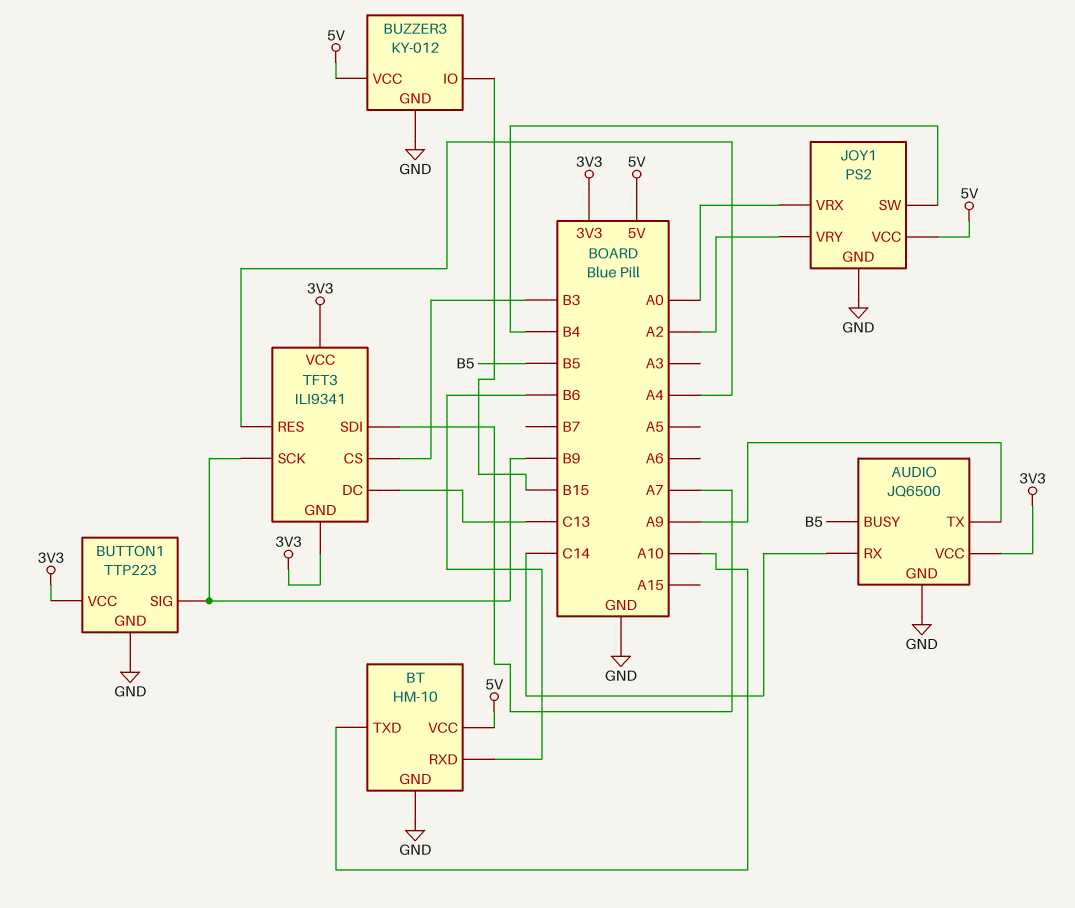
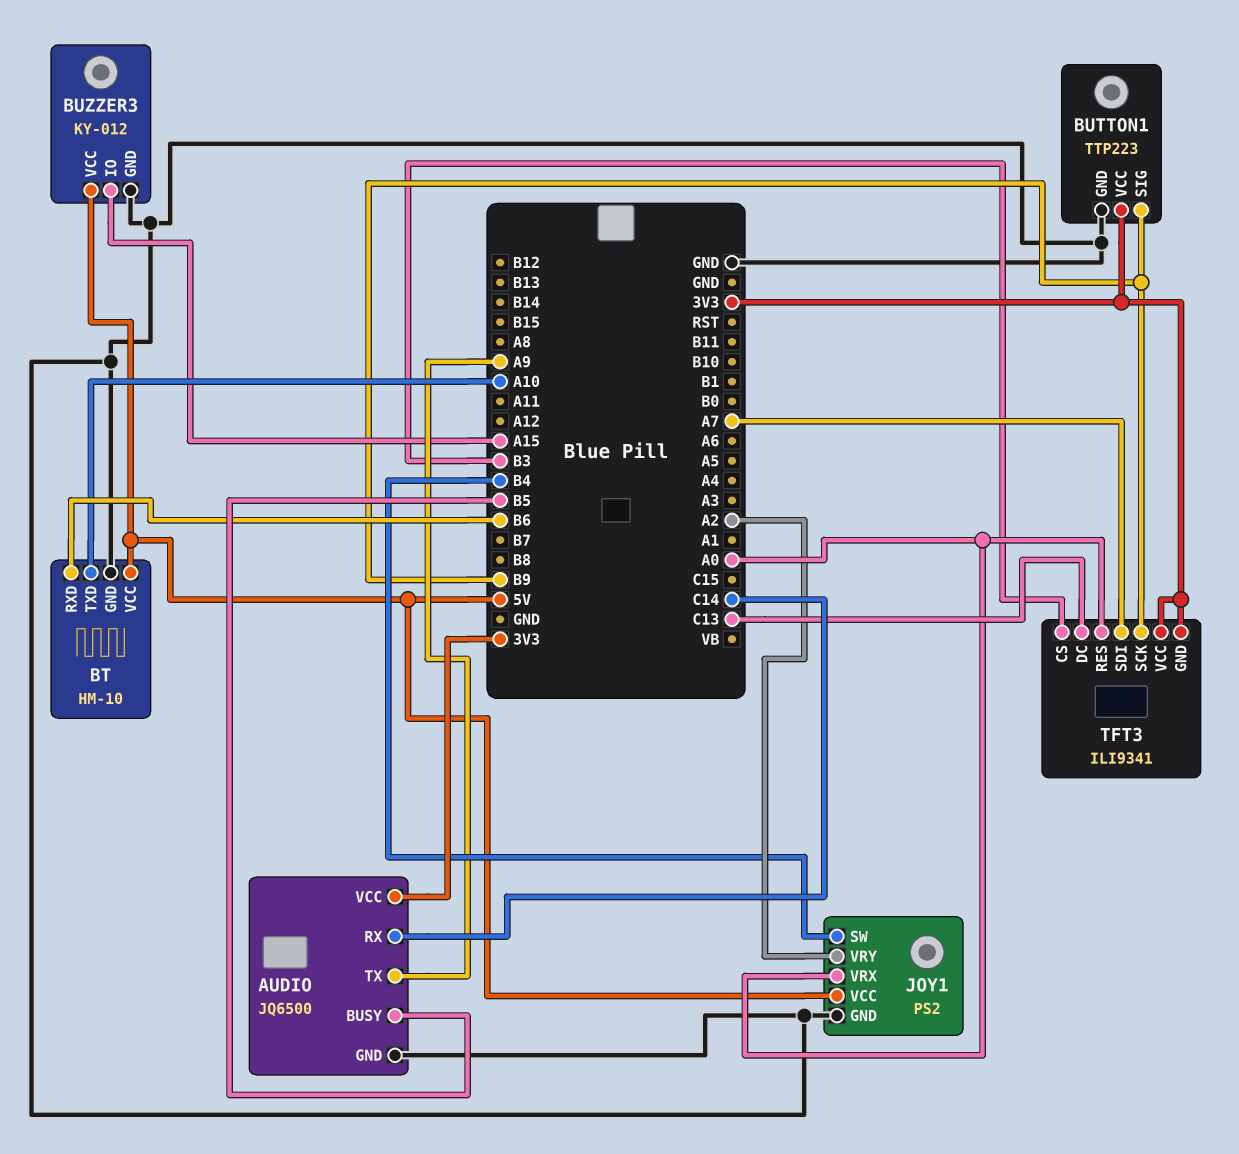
BUZZER3 pin IO: B15 -> A15
TFT3 pin RES: A4 -> A0

